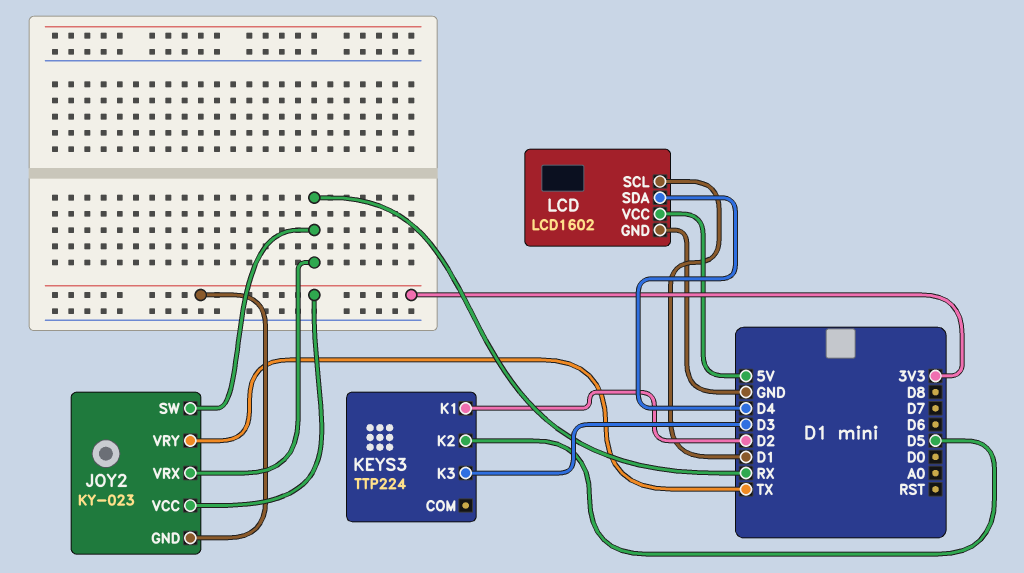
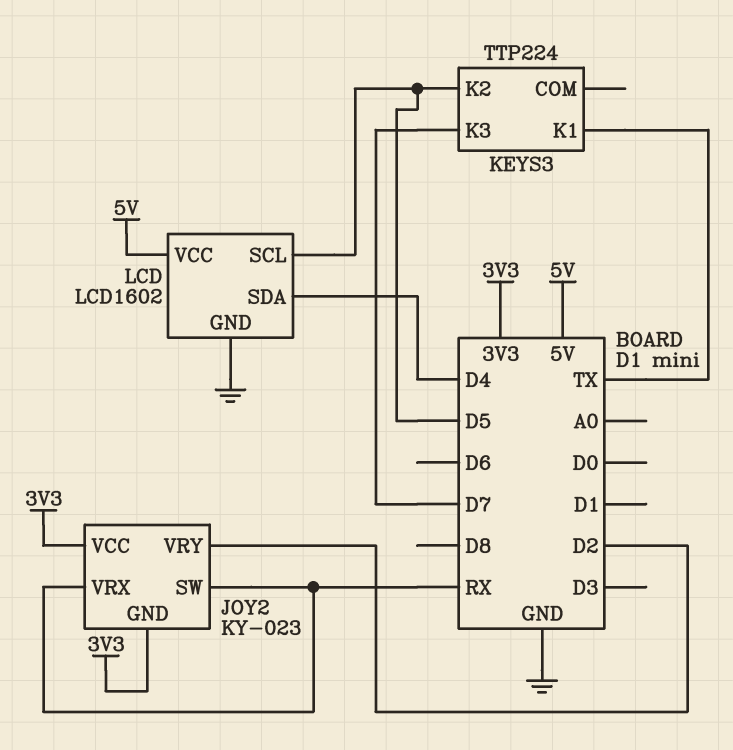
JOY2 pin VRY: TX -> D2
KEYS3 pin K1: D2 -> TX
KEYS3 pin K3: D3 -> D7
LCD pin SCL: D1 -> D5

